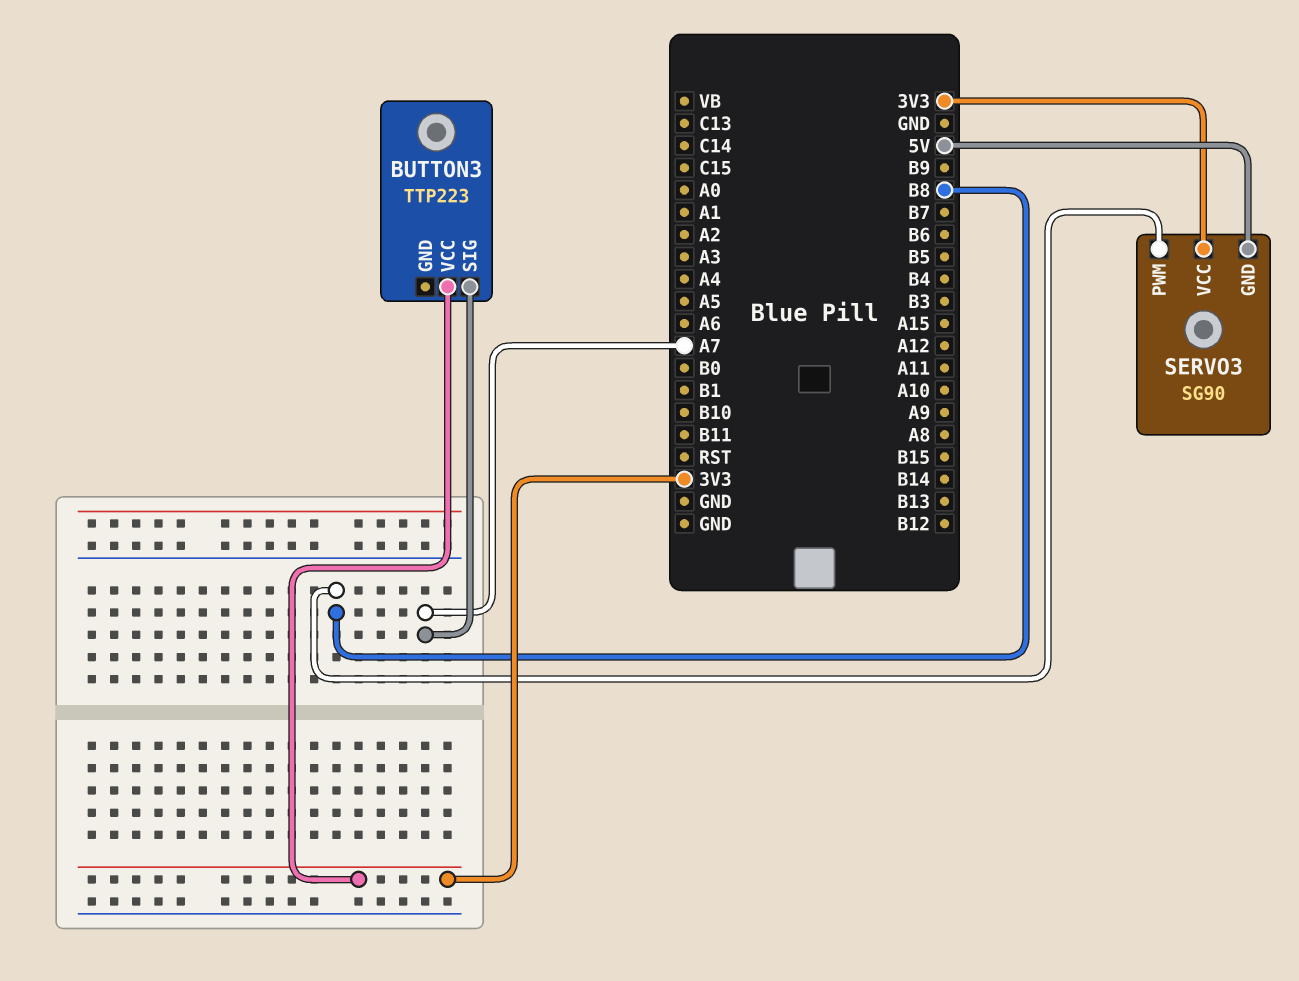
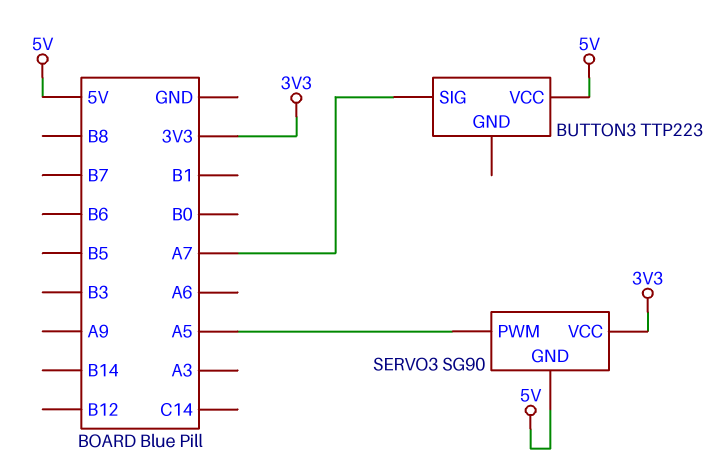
BUTTON3 pin VCC: 3V3 -> 5V
SERVO3 pin PWM: B8 -> A5

